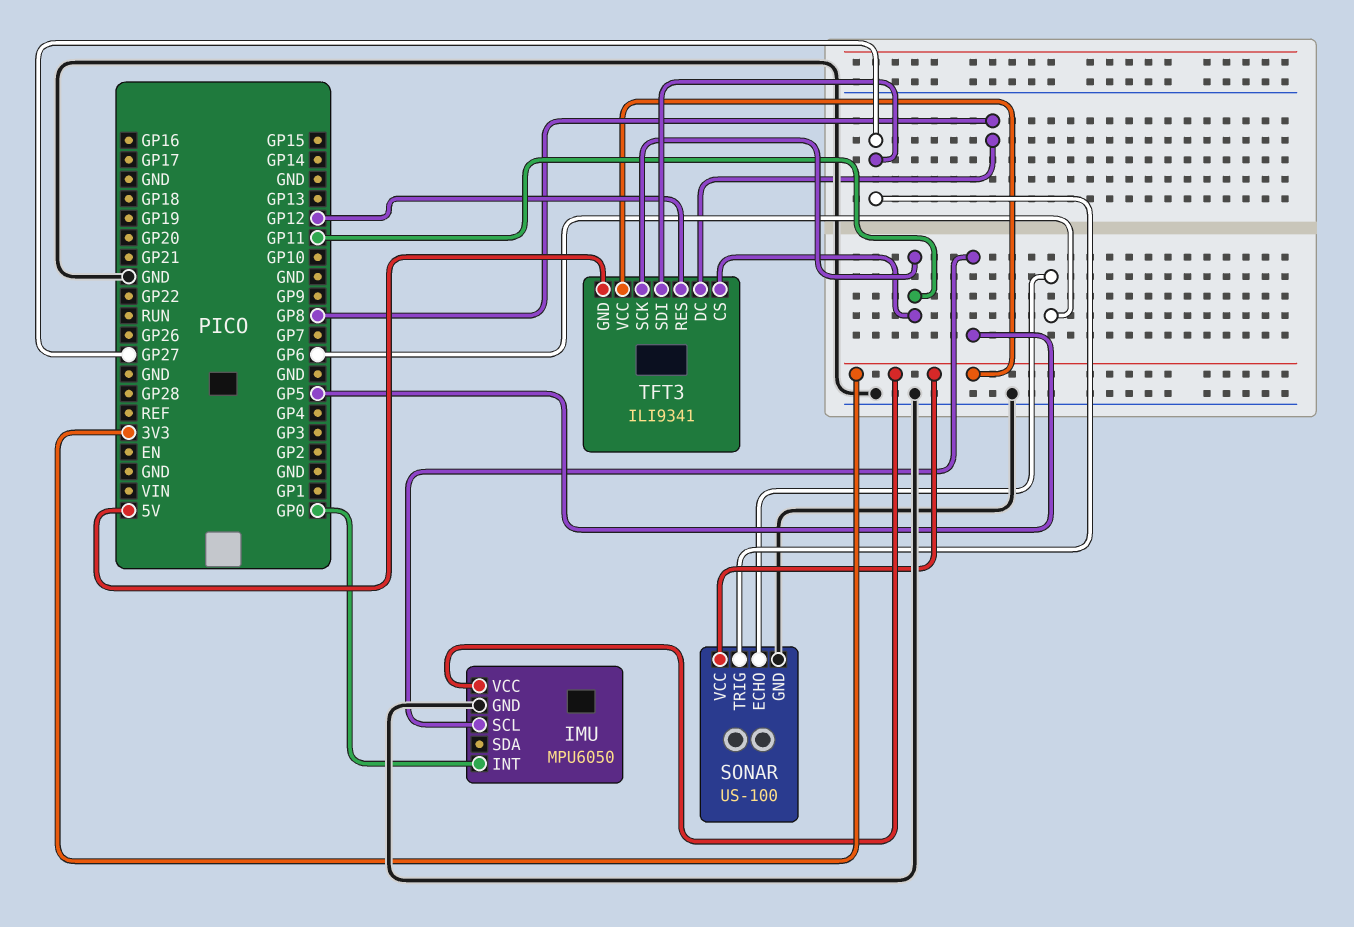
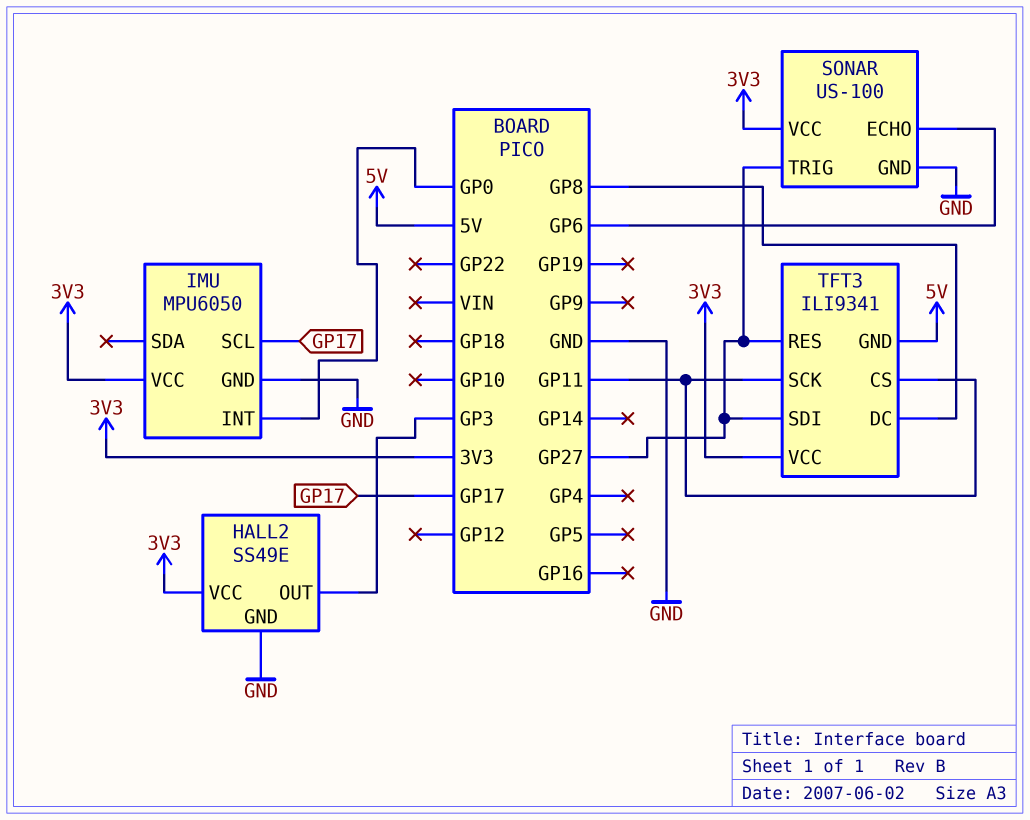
HALL2: none -> SS49E
HALL2 pin GND: none -> GND
HALL2 pin OUT: none -> GP3
HALL2 pin VCC: none -> 3V3
IMU pin SCL: GP5 -> GP17
TFT3 pin RES: GP12 -> GP27

